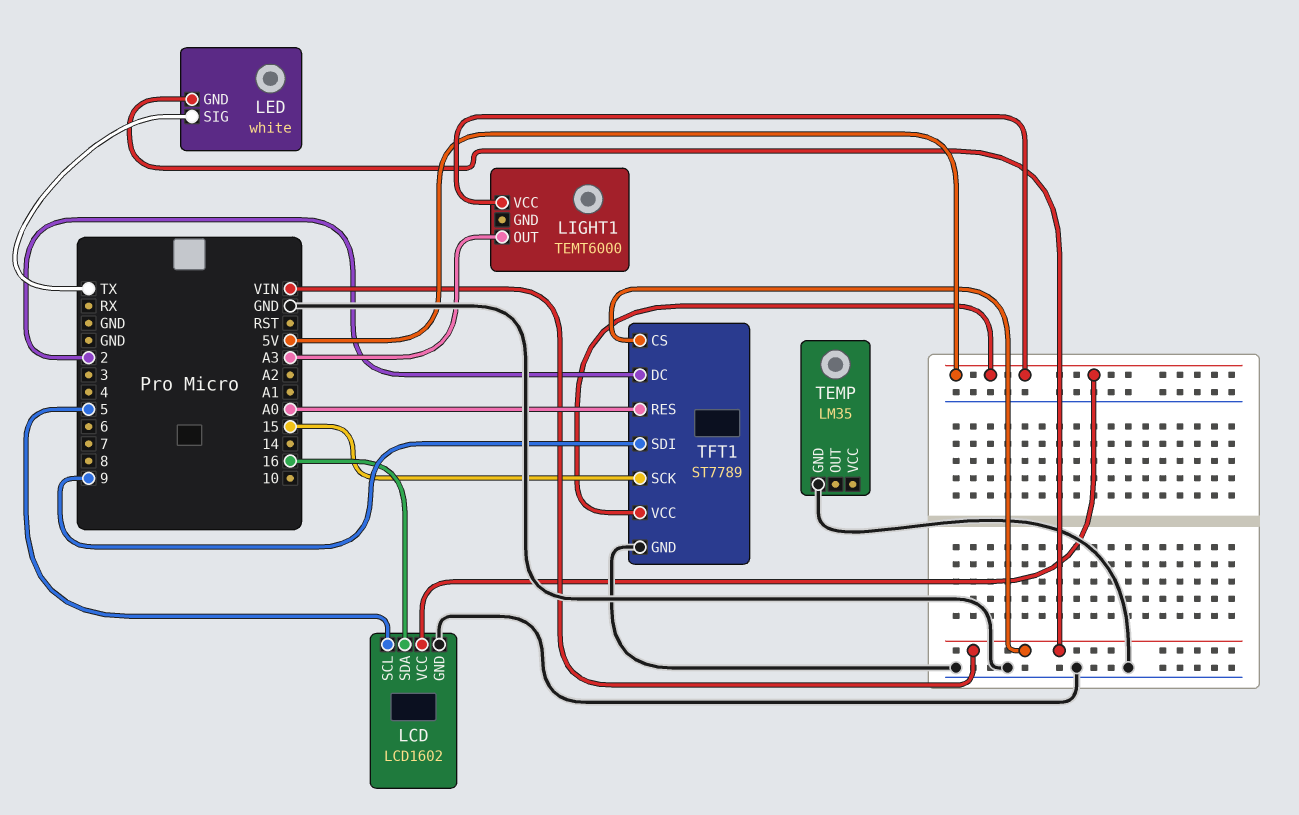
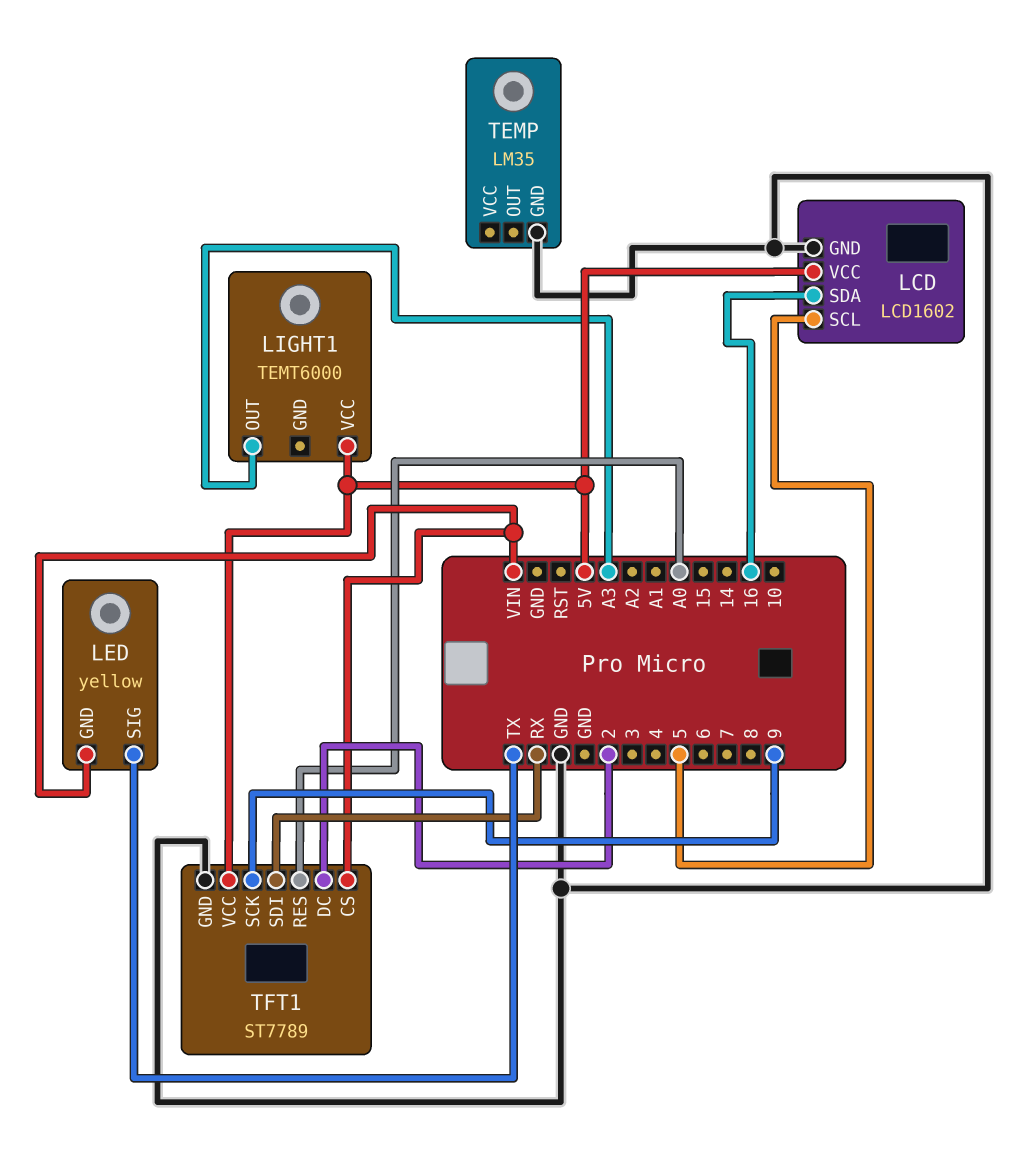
LED: white -> yellow
TFT1 pin SCK: 15 -> 9
TFT1 pin SDI: 9 -> RX

